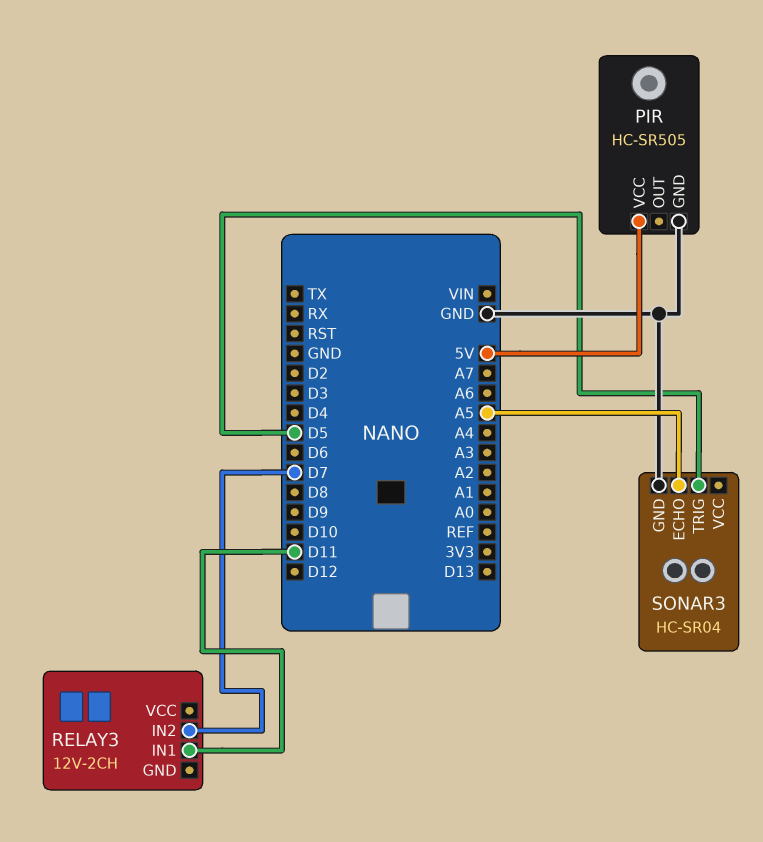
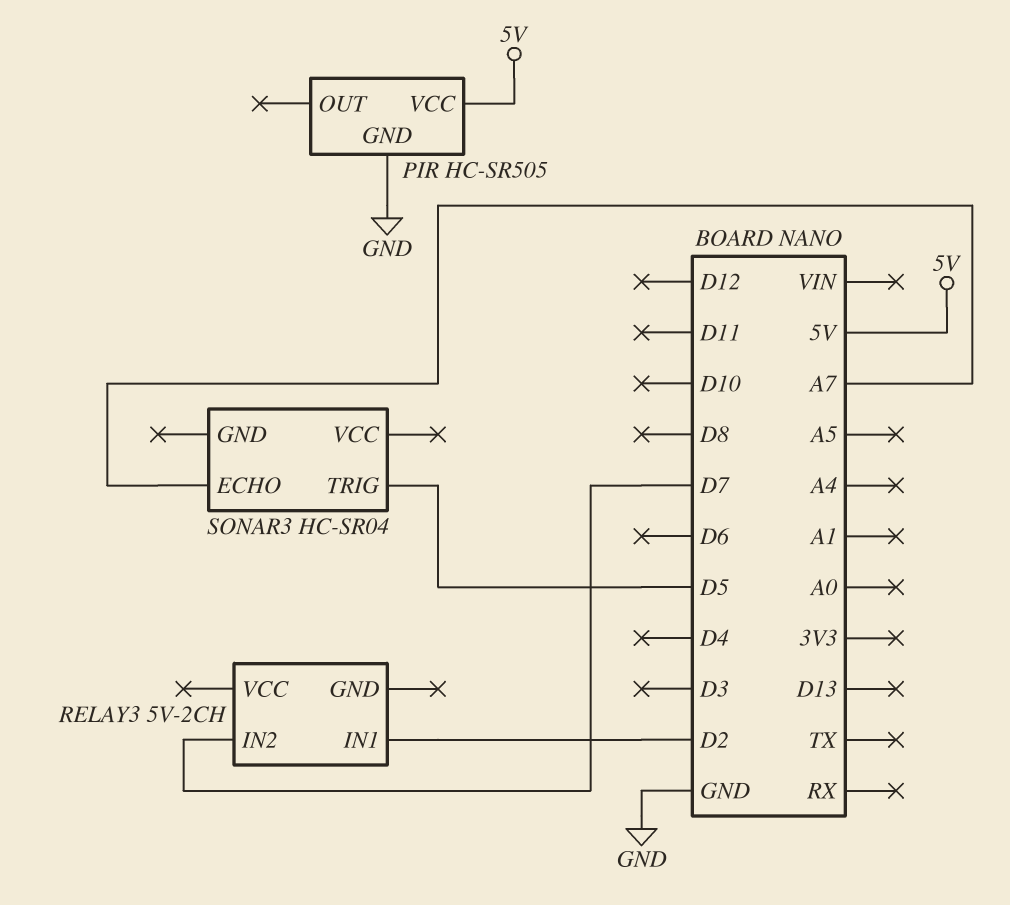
RELAY3: 12V-2CH -> 5V-2CH
RELAY3 pin IN1: D11 -> D2
SONAR3 pin ECHO: A5 -> A7
SONAR3 pin GND: GND -> none

